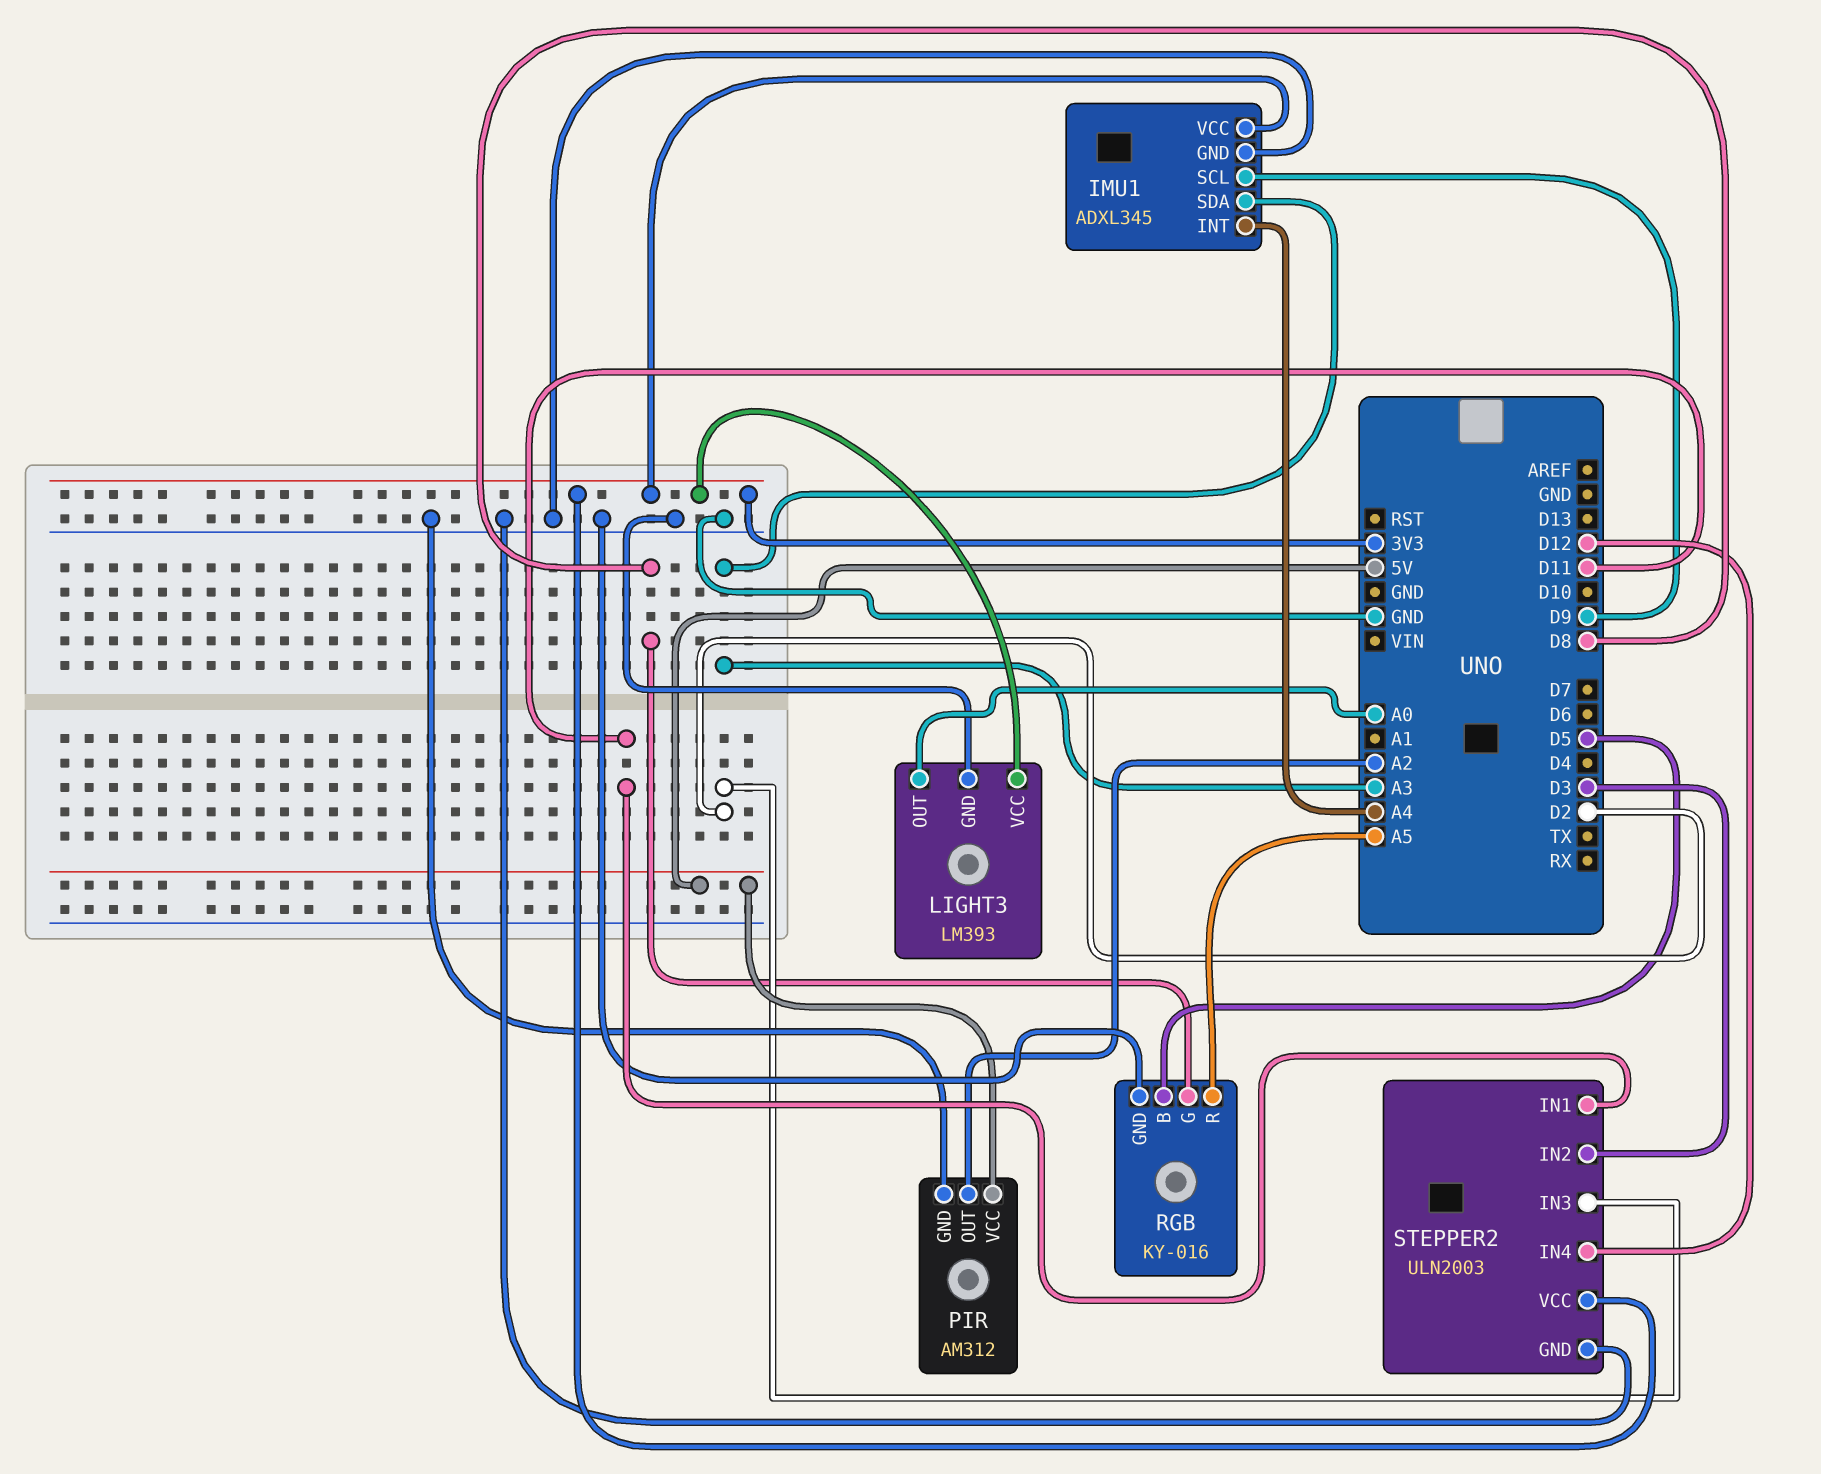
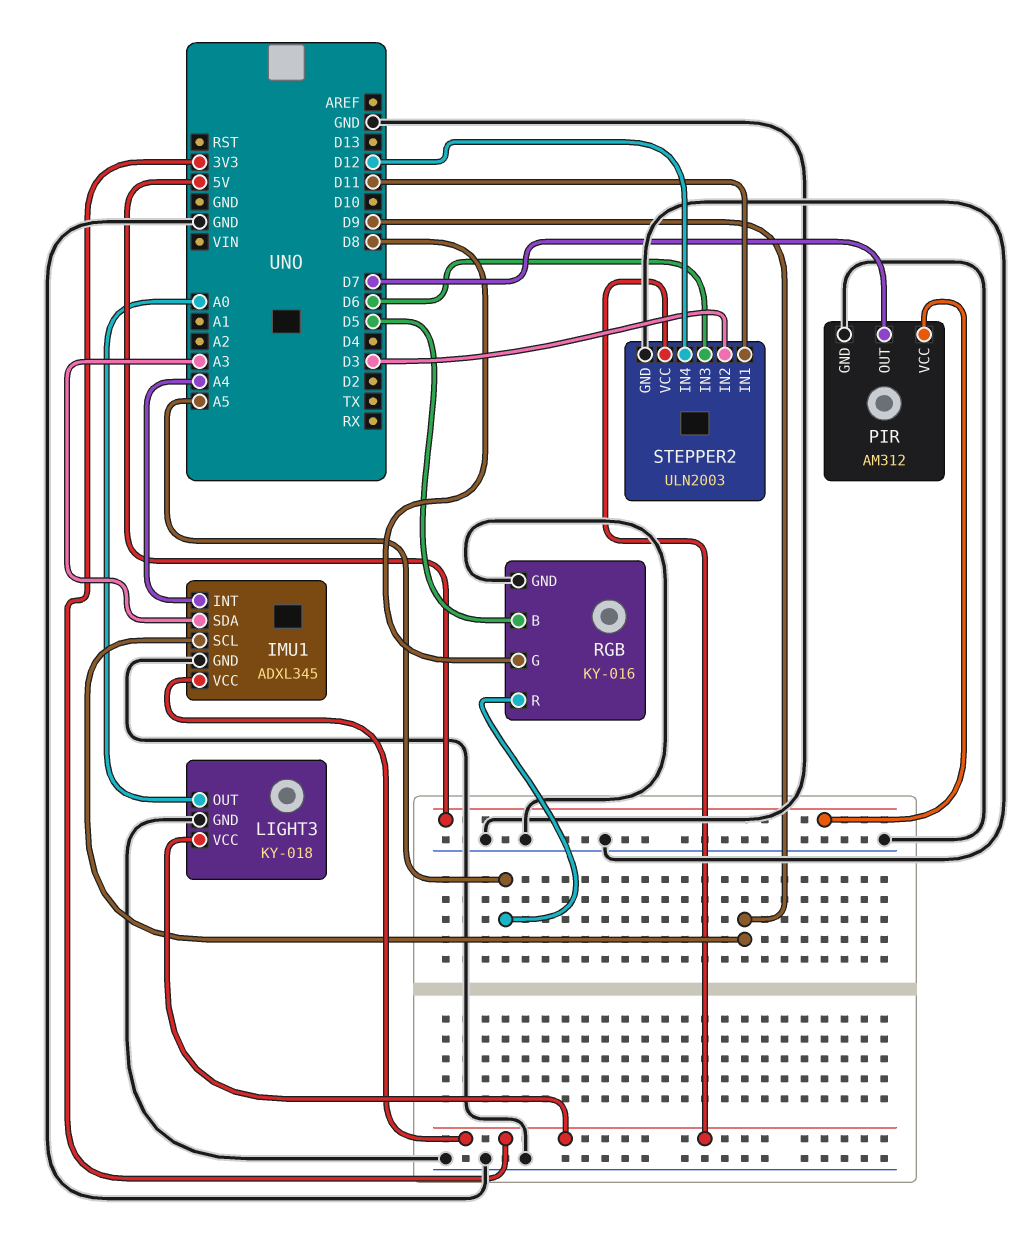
LIGHT3: LM393 -> KY-018
PIR pin OUT: A2 -> D7
STEPPER2 pin IN3: D2 -> D6

